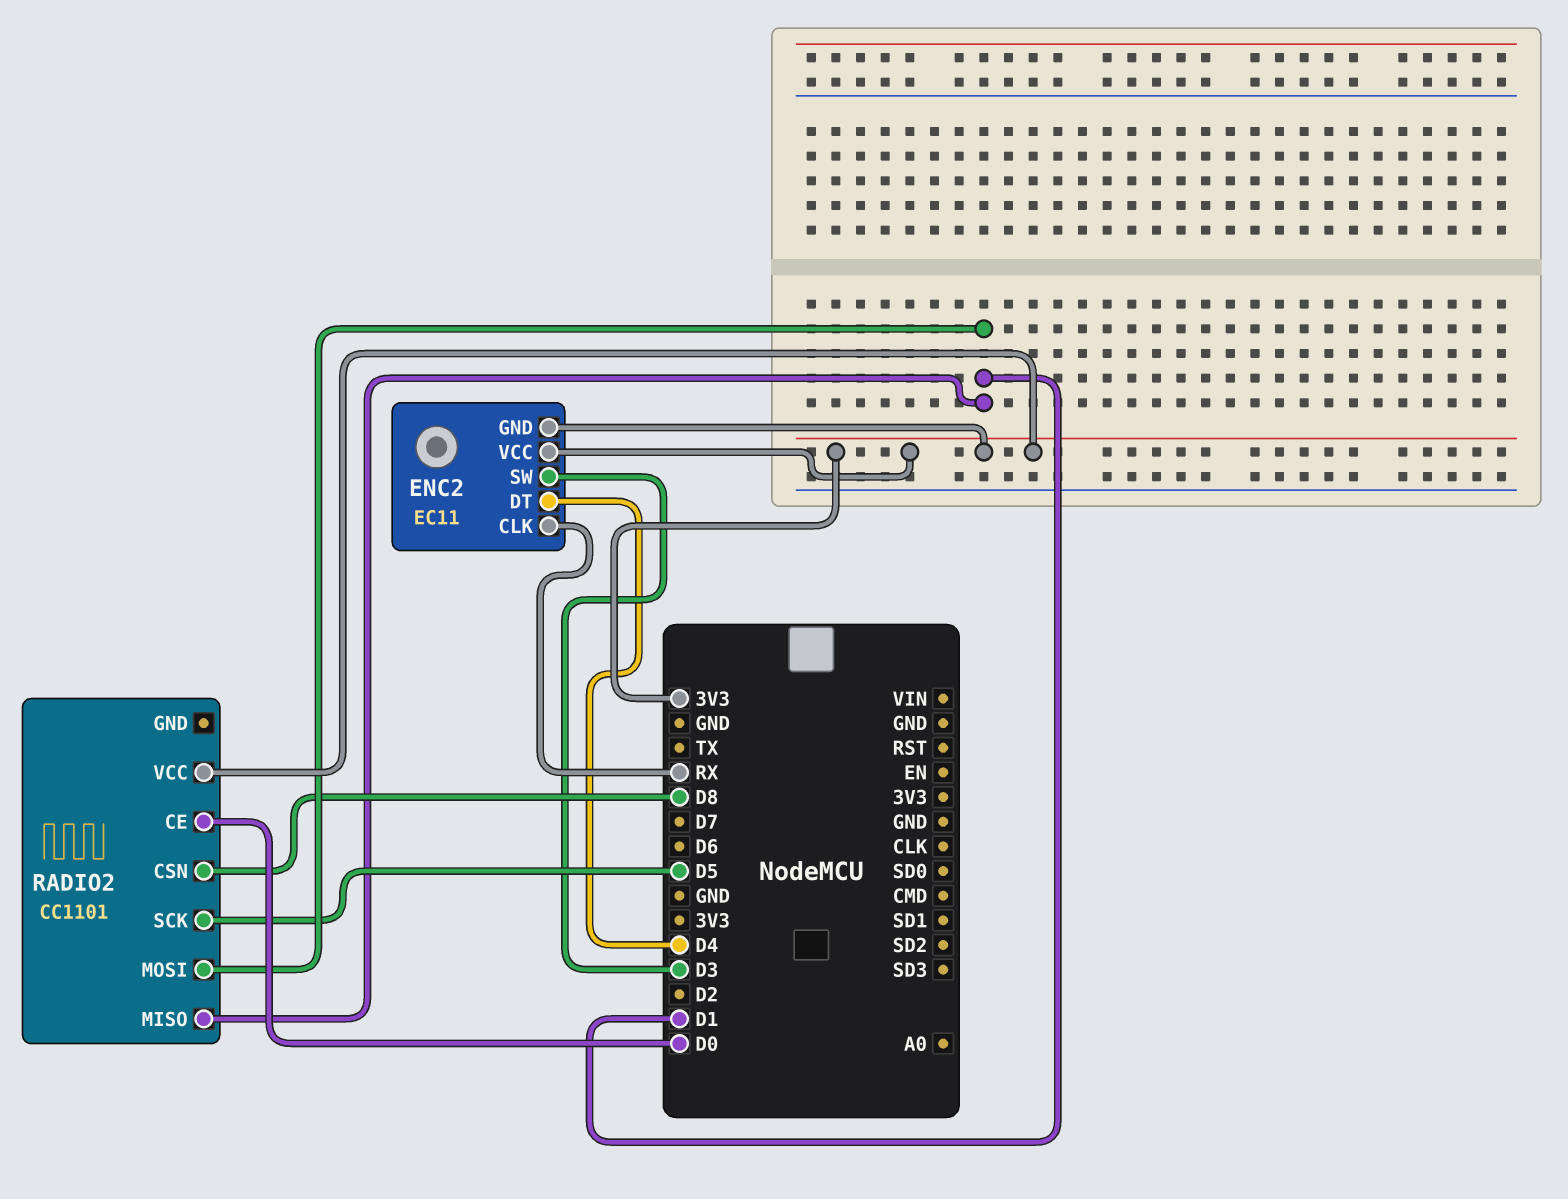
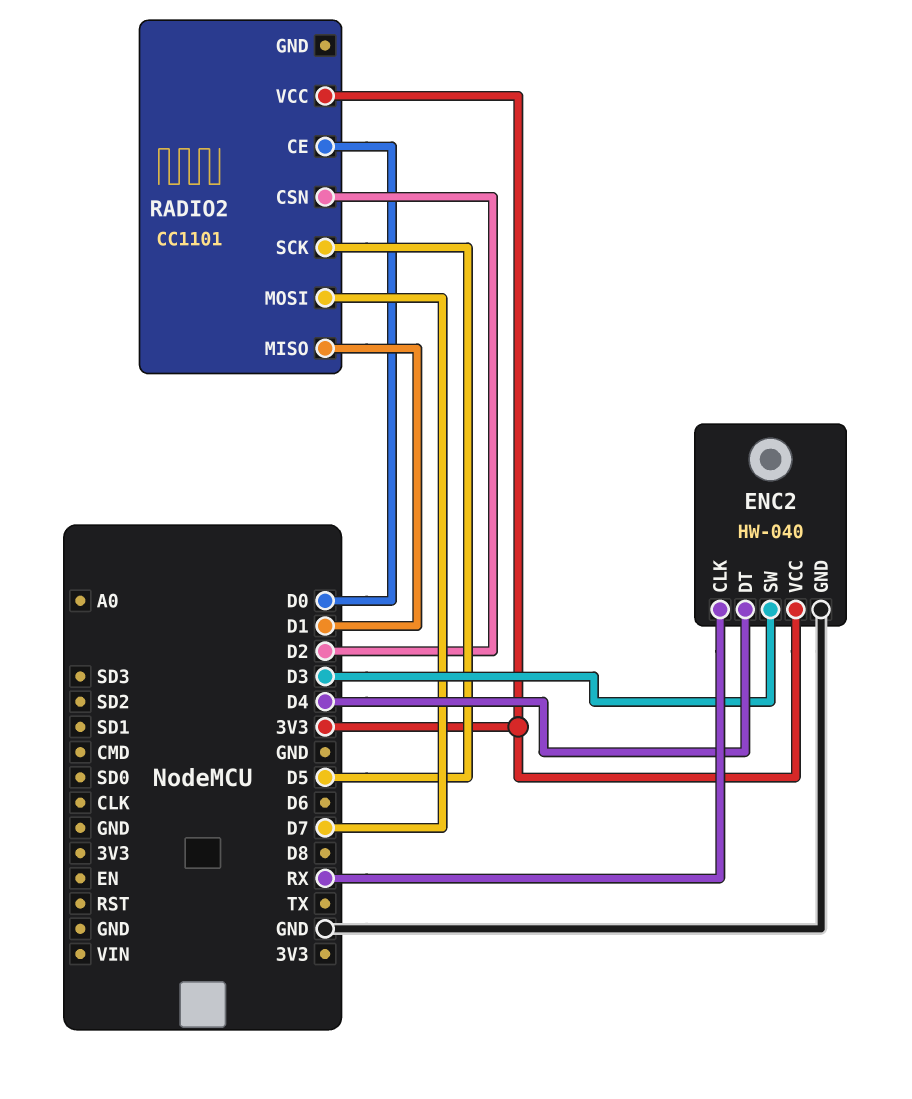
ENC2: EC11 -> HW-040
ENC2 pin GND: 3V3 -> GND
RADIO2 pin CSN: D8 -> D2
RADIO2 pin MOSI: D1 -> D7

